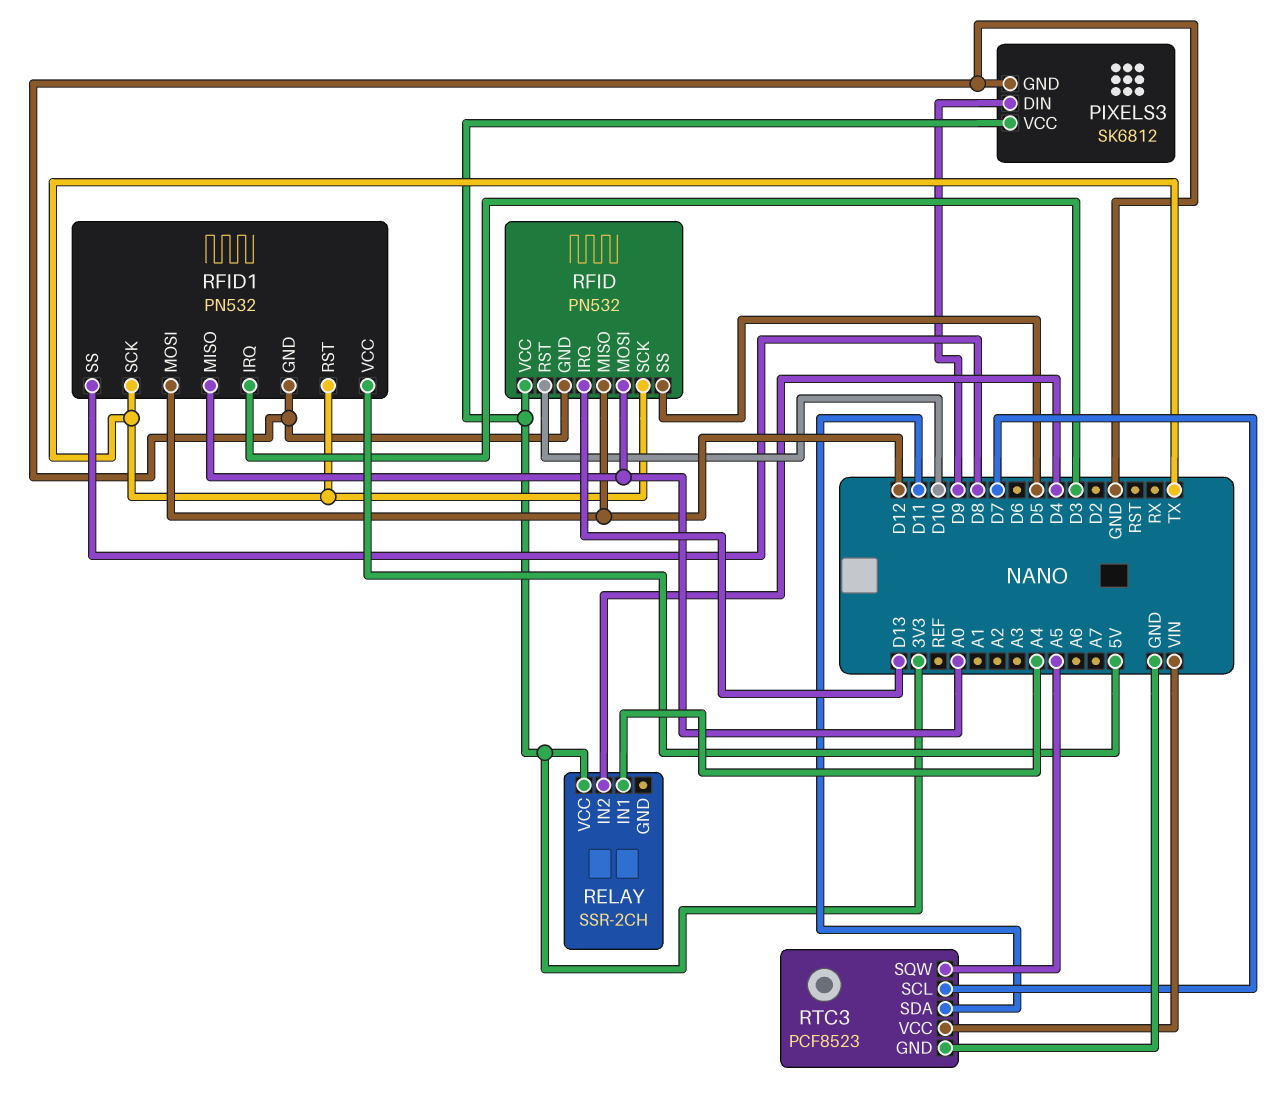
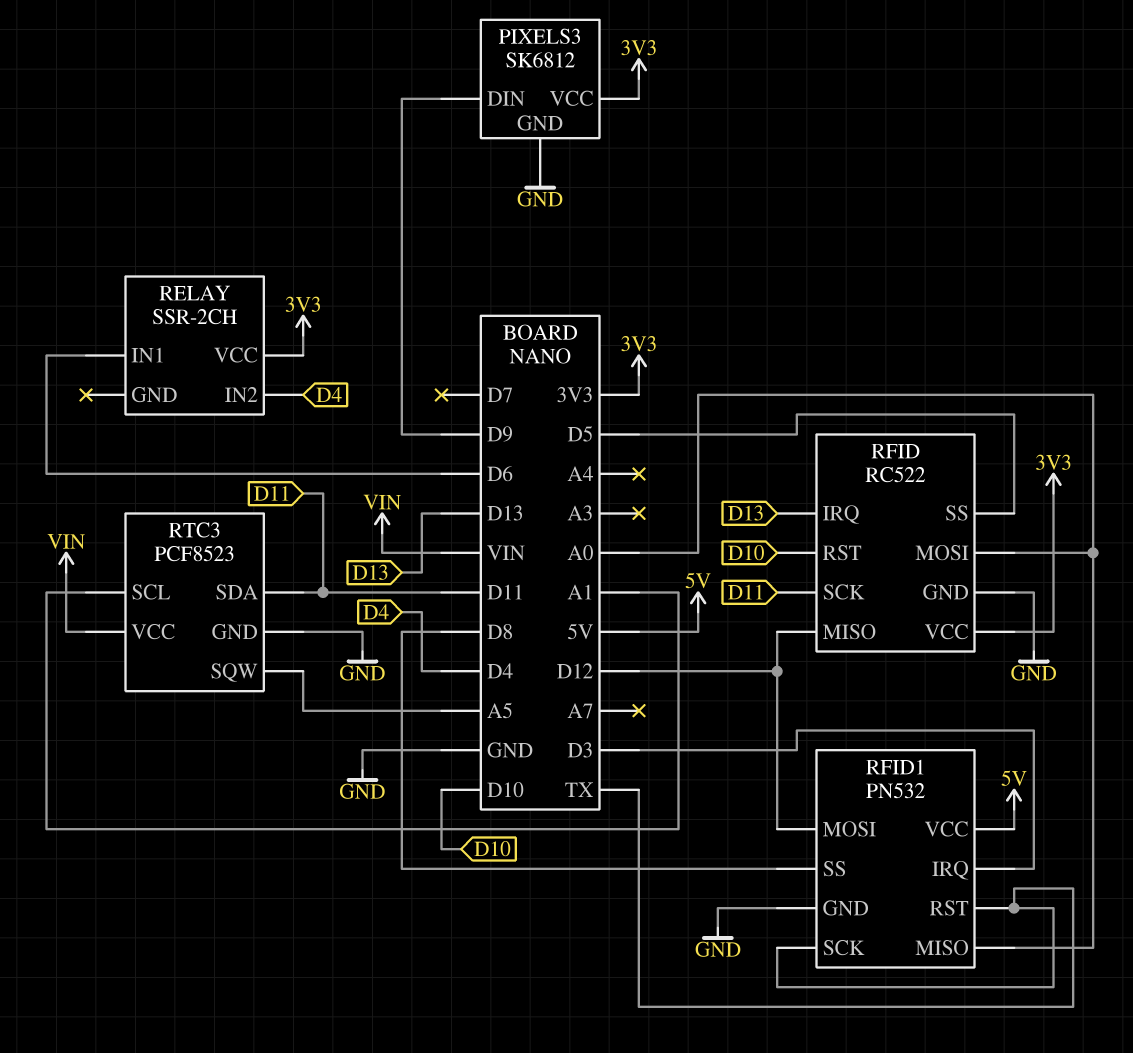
RELAY pin IN1: A4 -> D6
RFID: PN532 -> RC522
RFID pin SCK: TX -> D11
RTC3 pin SCL: D7 -> A1

